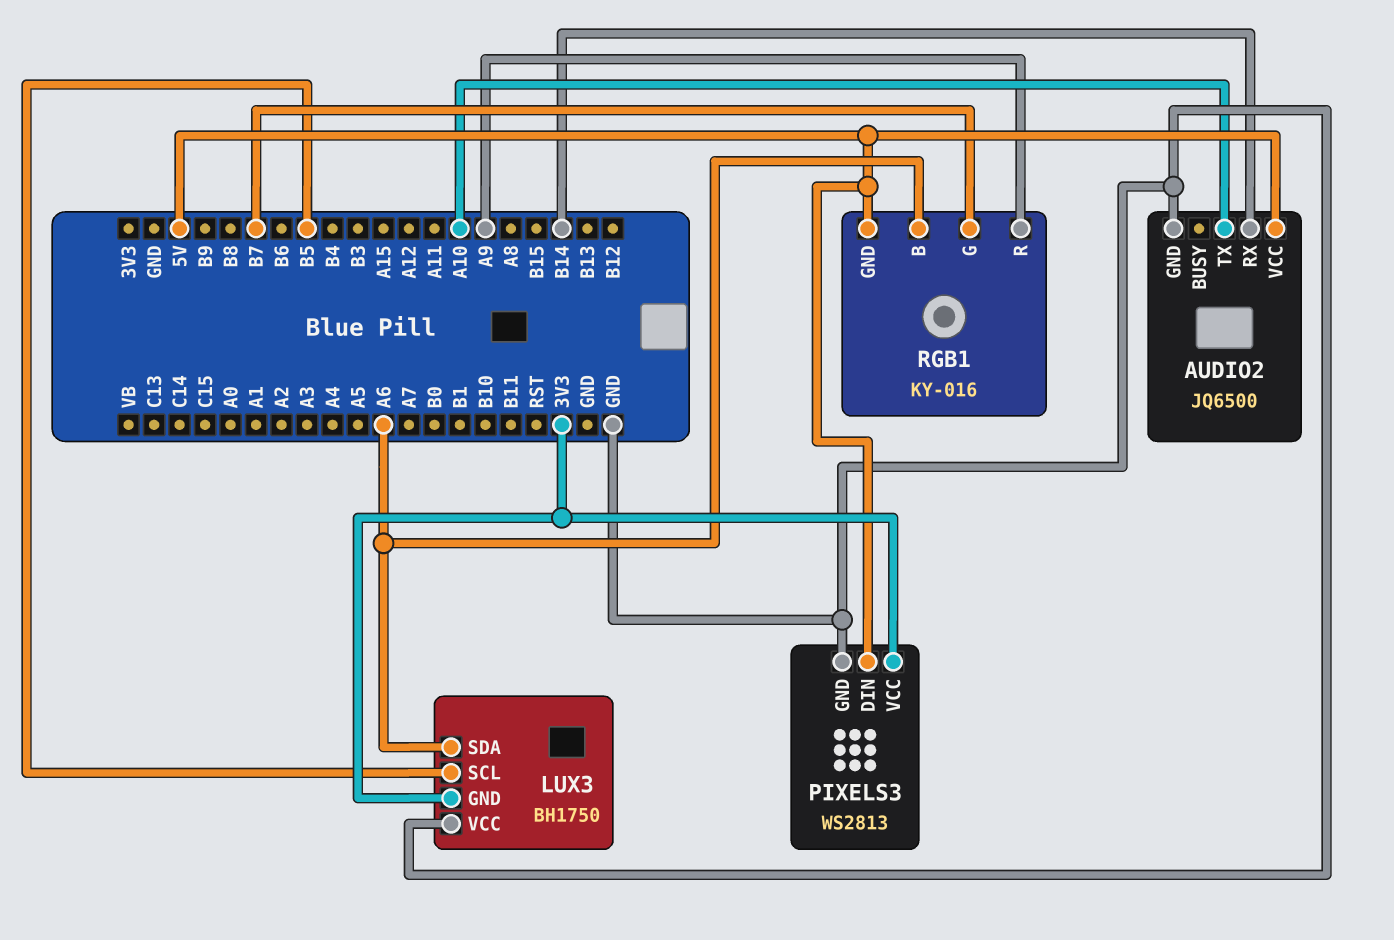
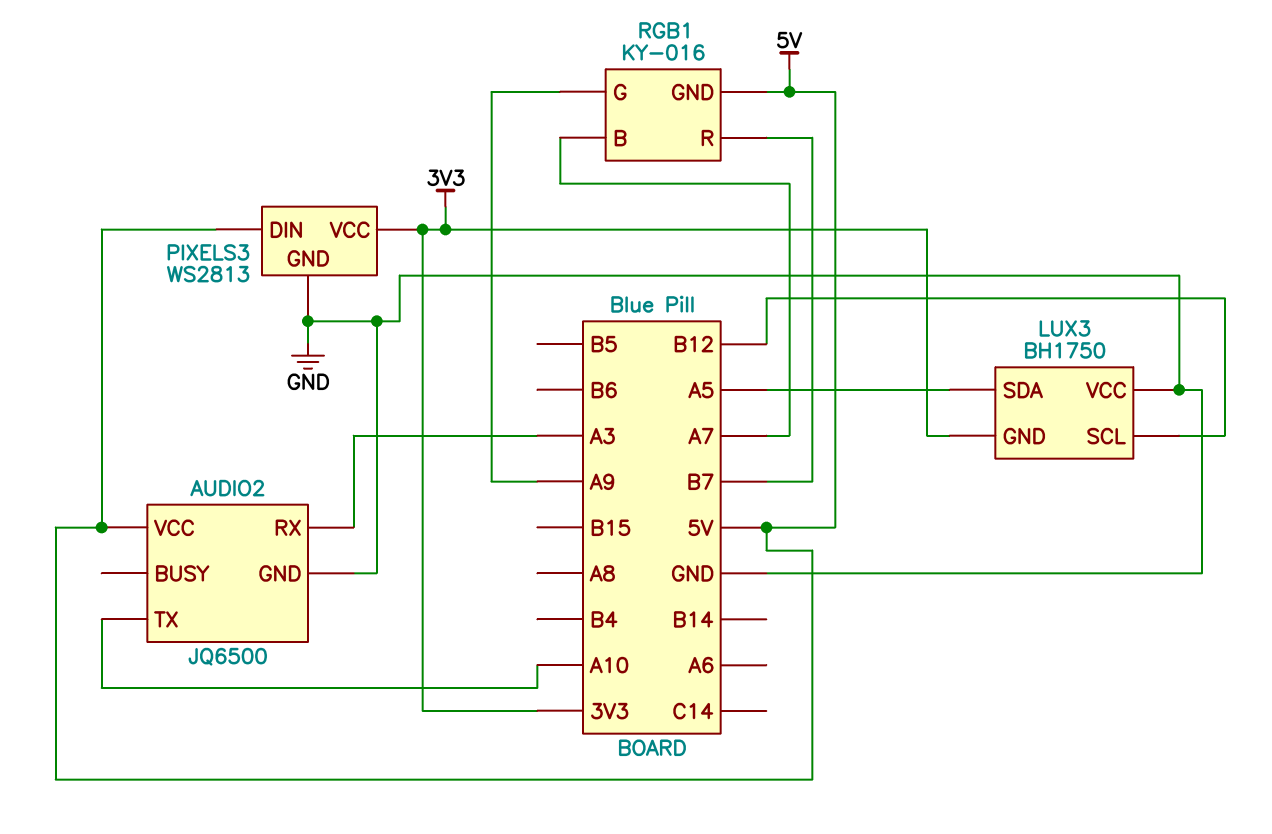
AUDIO2 pin RX: B14 -> A3
LUX3 pin SCL: B5 -> B12
LUX3 pin SDA: A6 -> A5
RGB1 pin B: A6 -> A7
RGB1 pin G: B7 -> A9
RGB1 pin R: A9 -> B7

